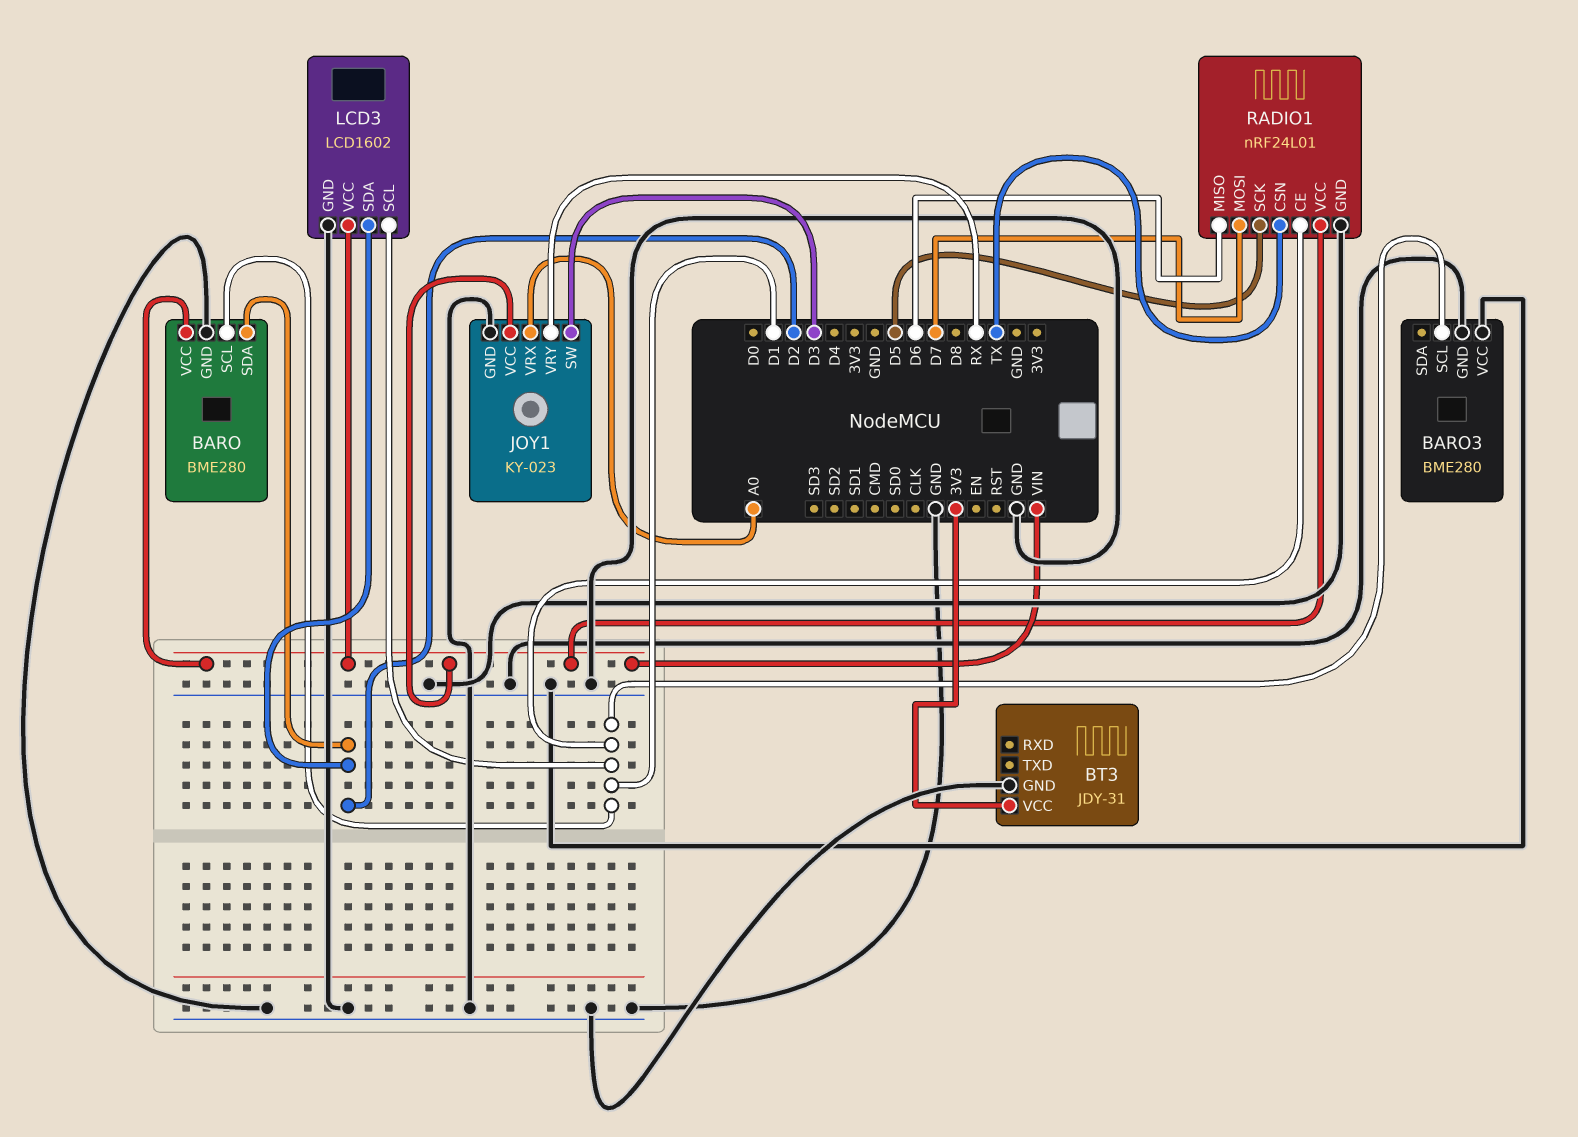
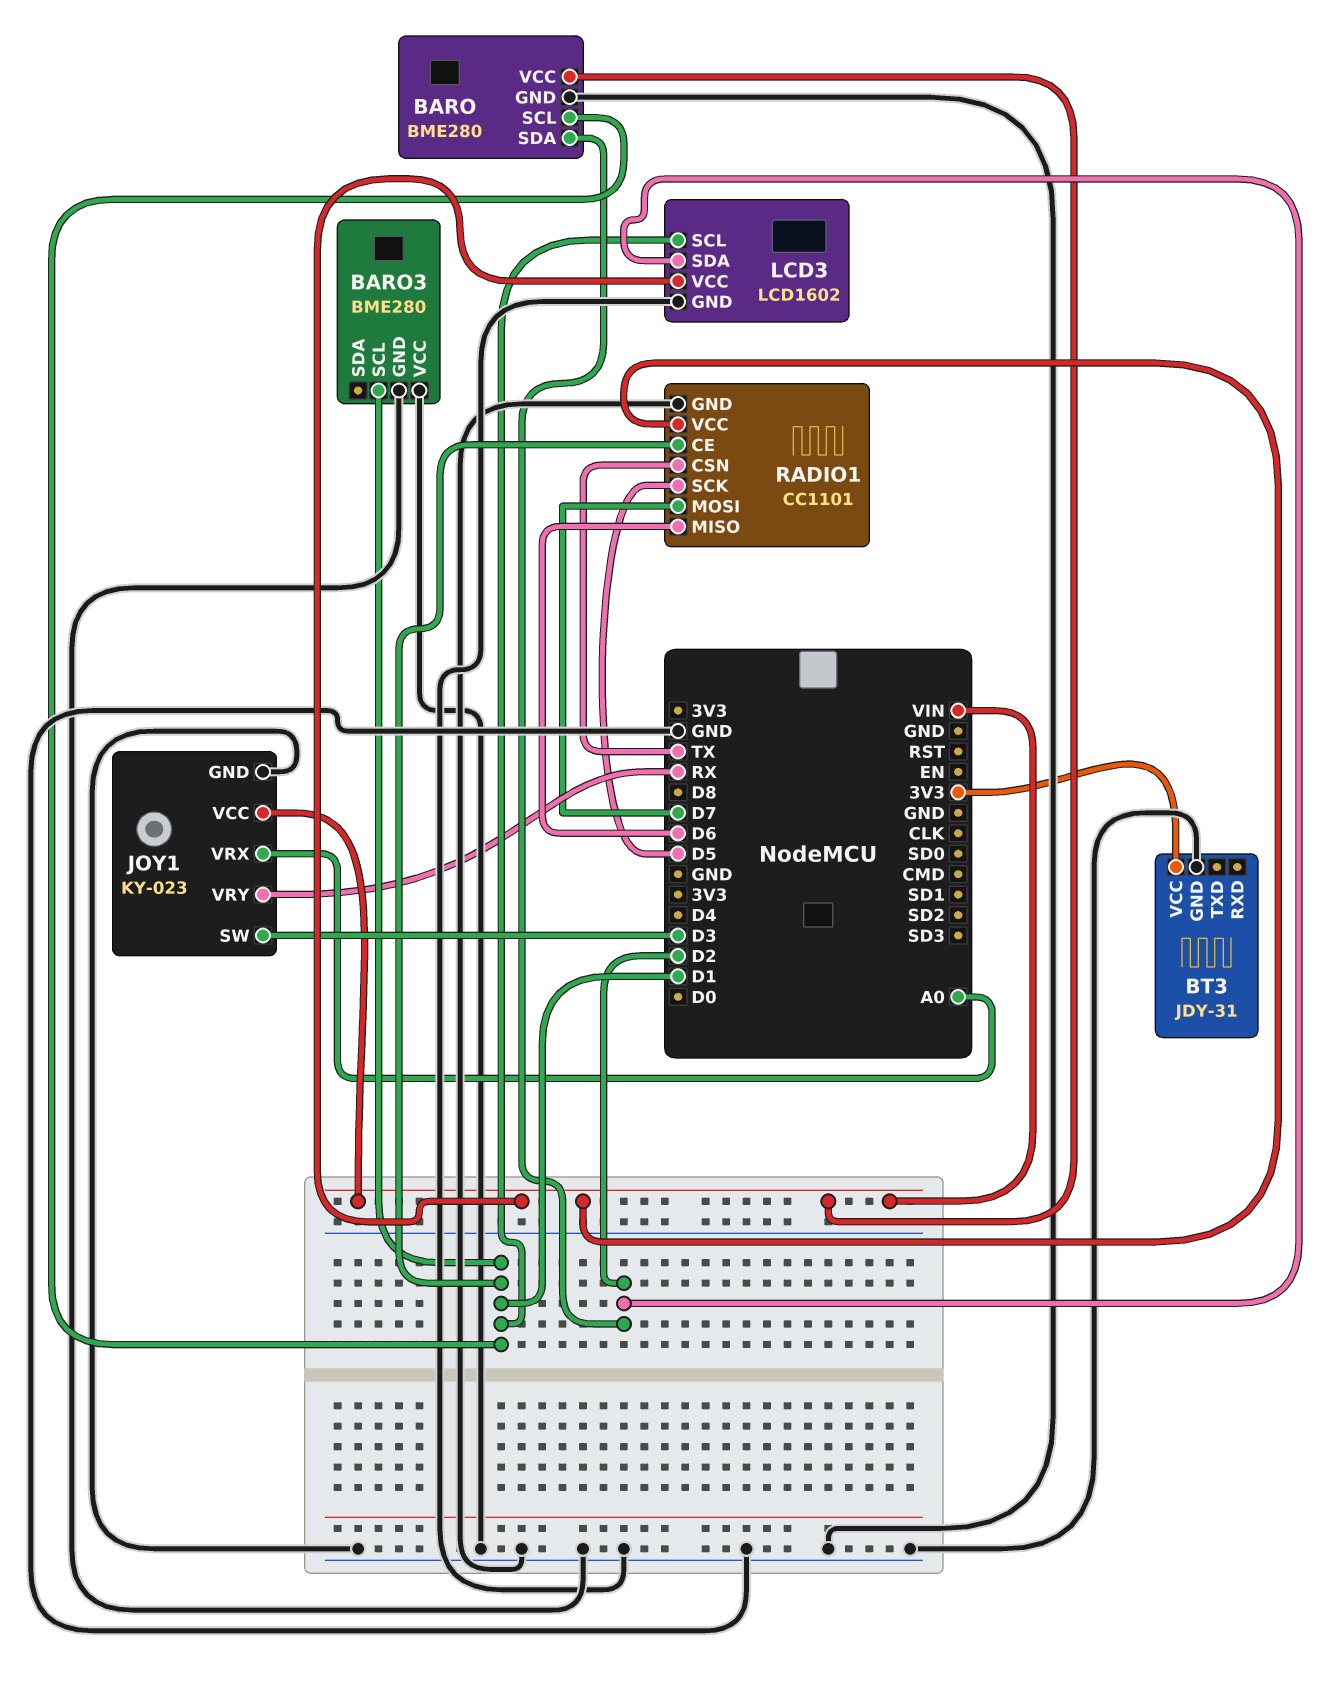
RADIO1: nRF24L01 -> CC1101

